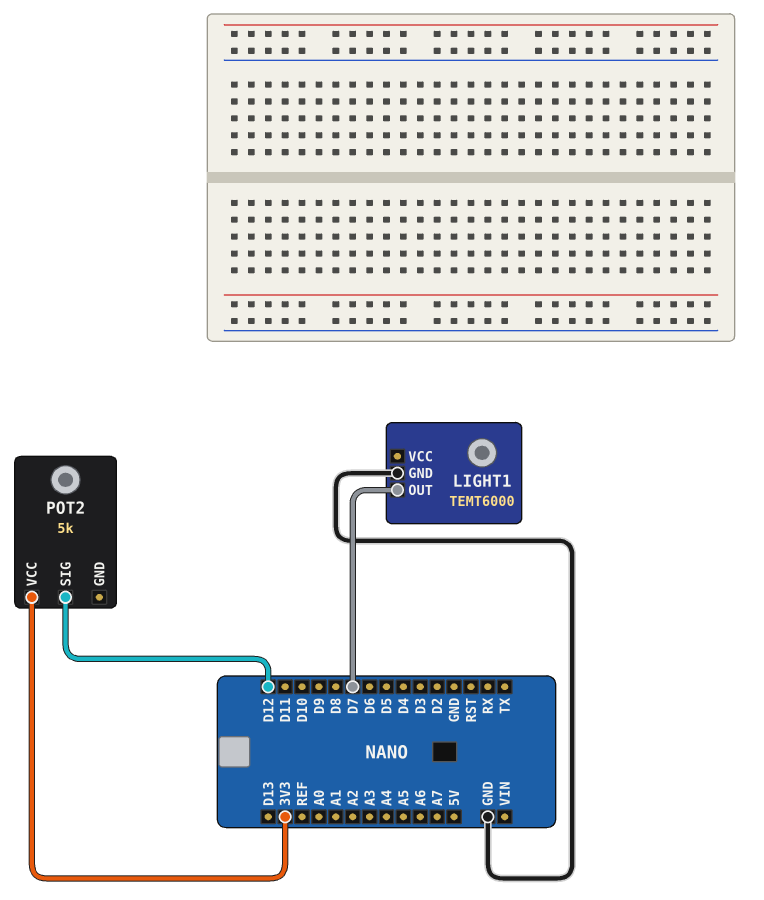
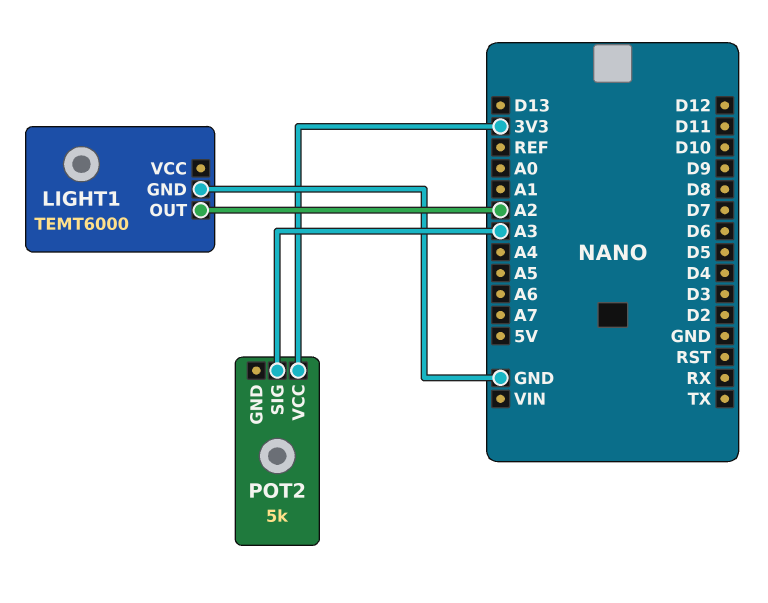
LIGHT1 pin OUT: D7 -> A2
POT2 pin SIG: D12 -> A3

